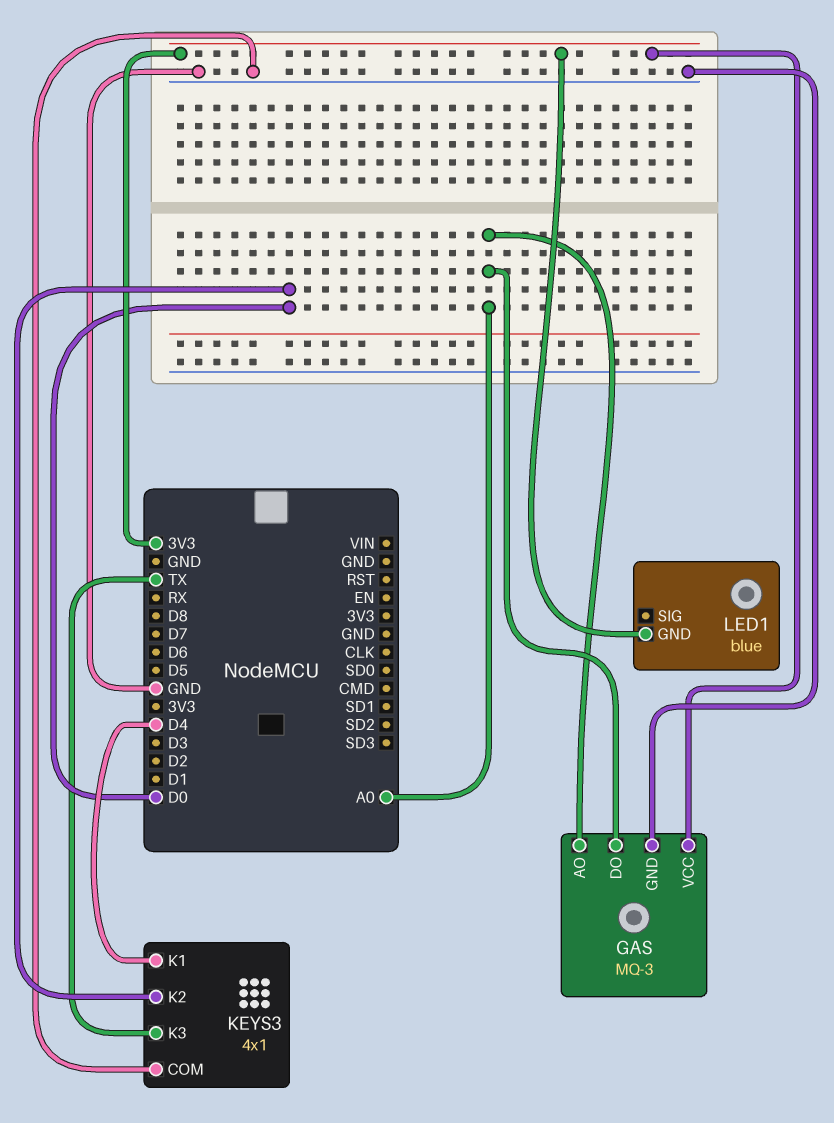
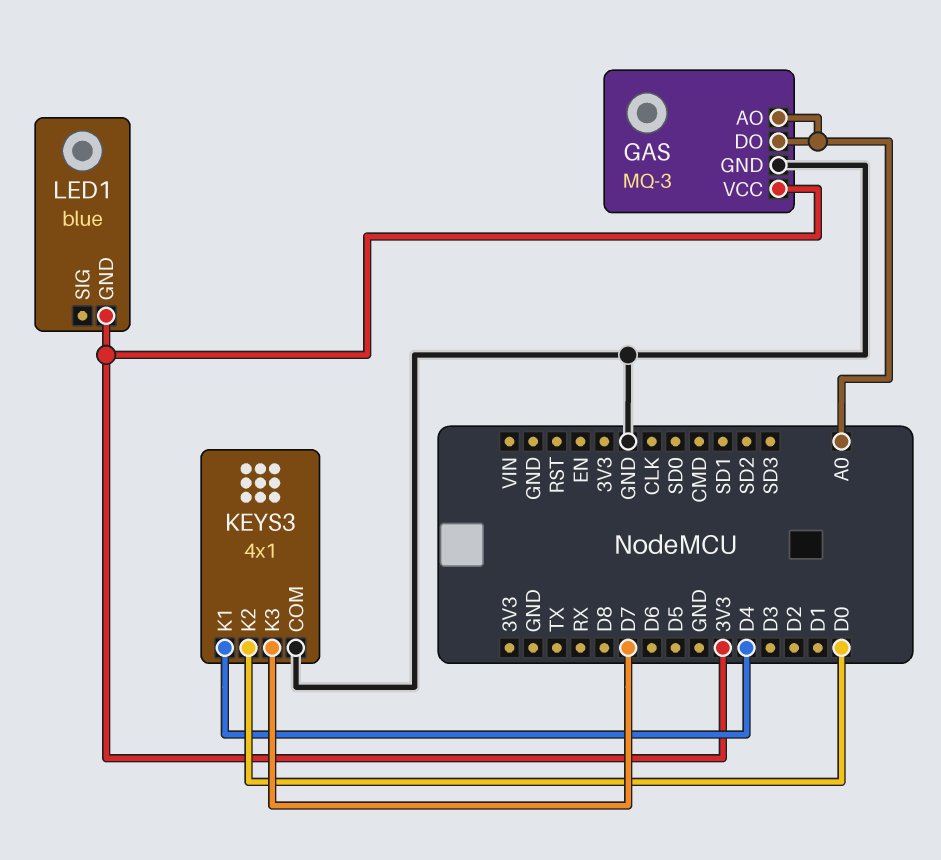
KEYS3 pin K3: TX -> D7

